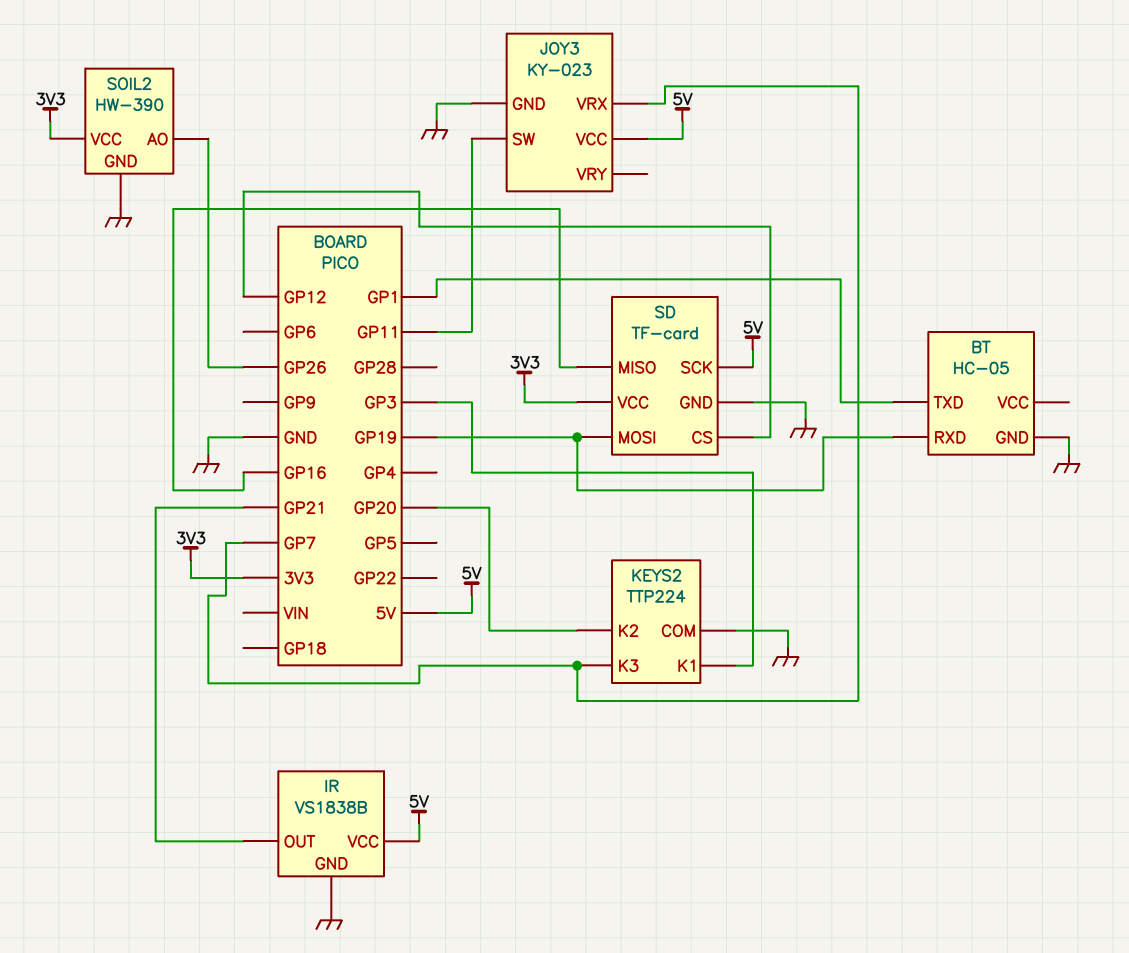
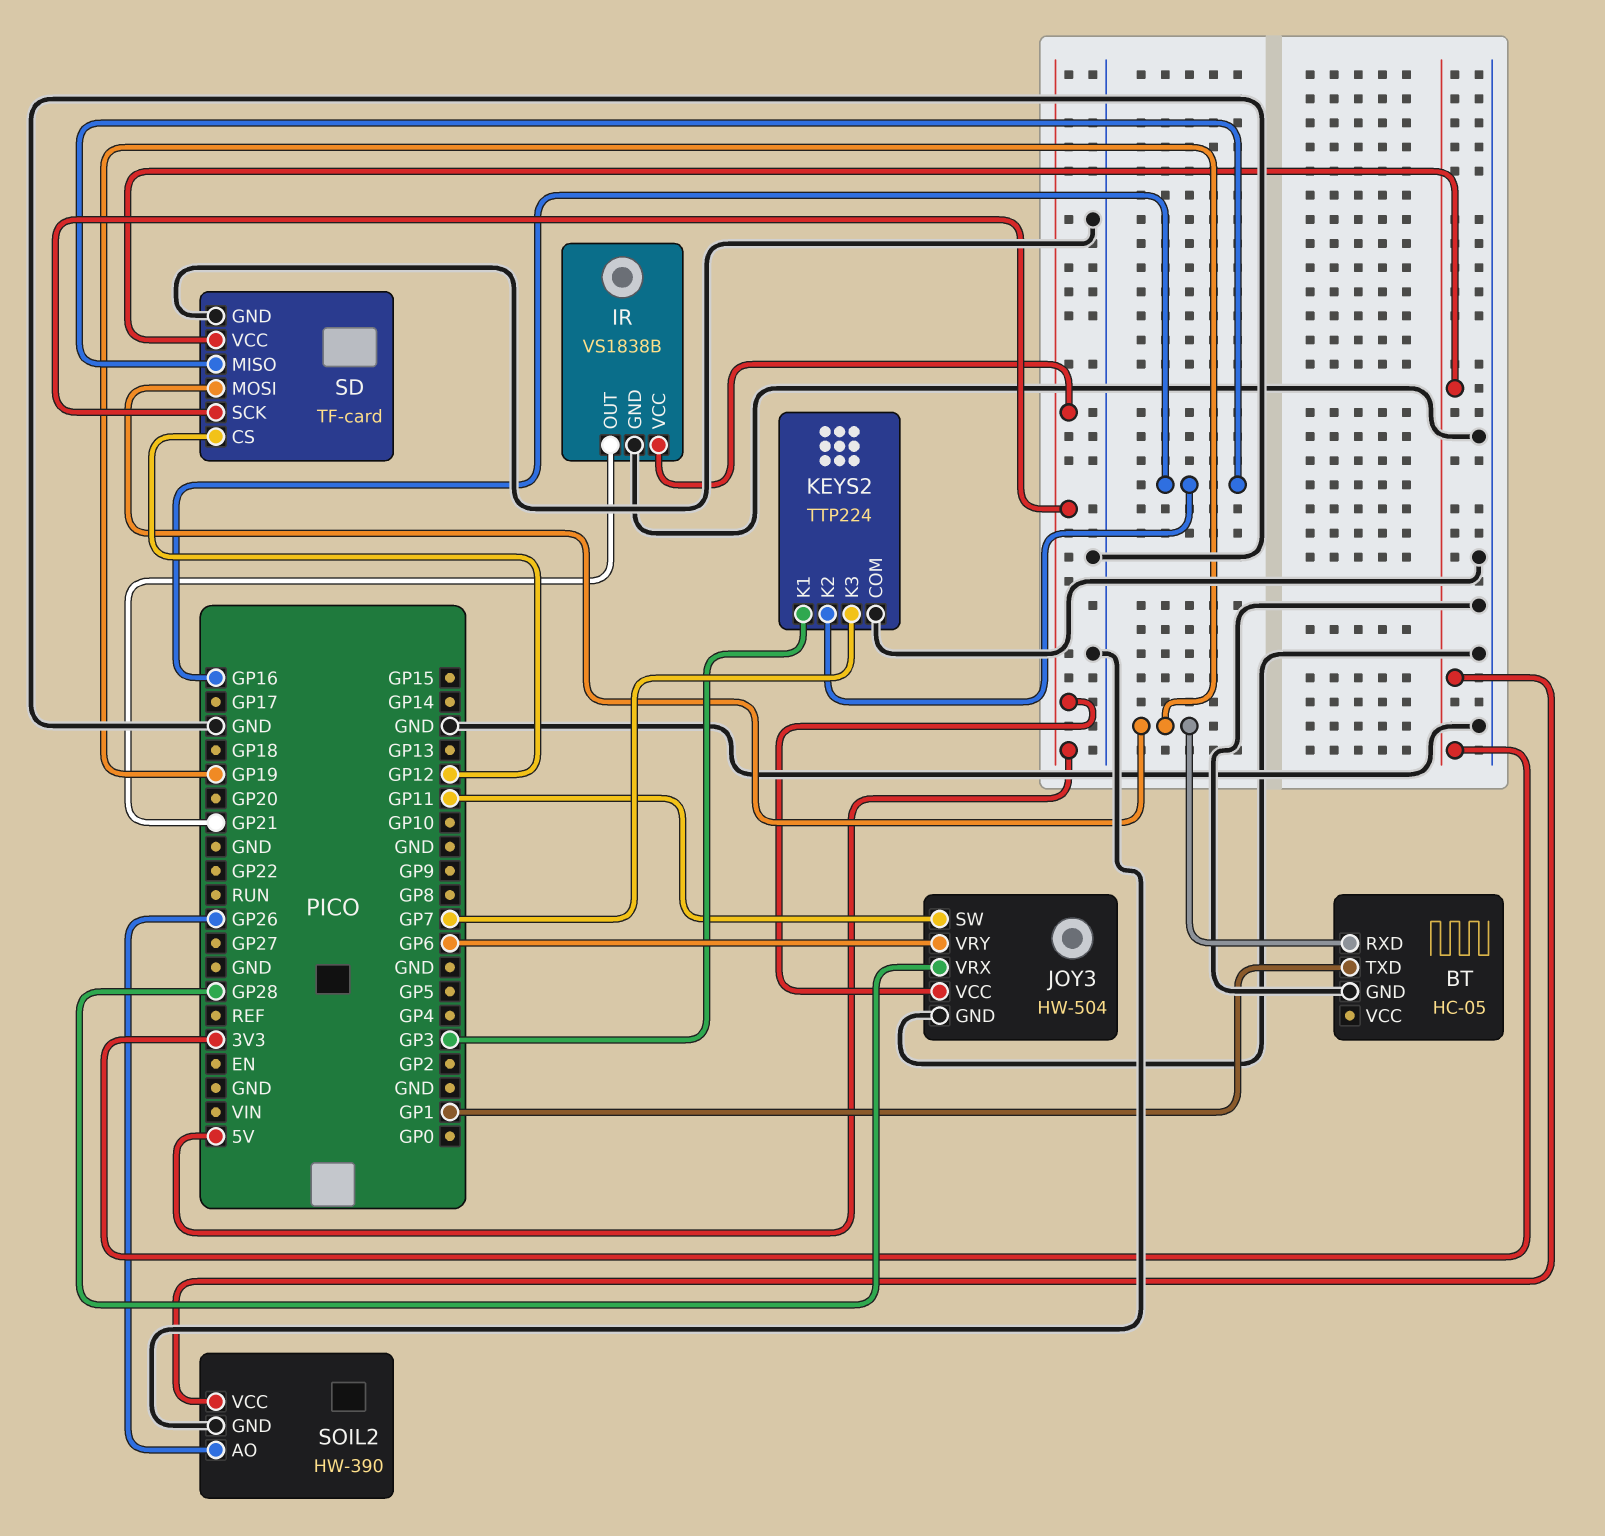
JOY3: KY-023 -> HW-504
JOY3 pin VRX: GP7 -> GP28
JOY3 pin VRY: none -> GP6
KEYS2 pin K2: GP20 -> GP16

